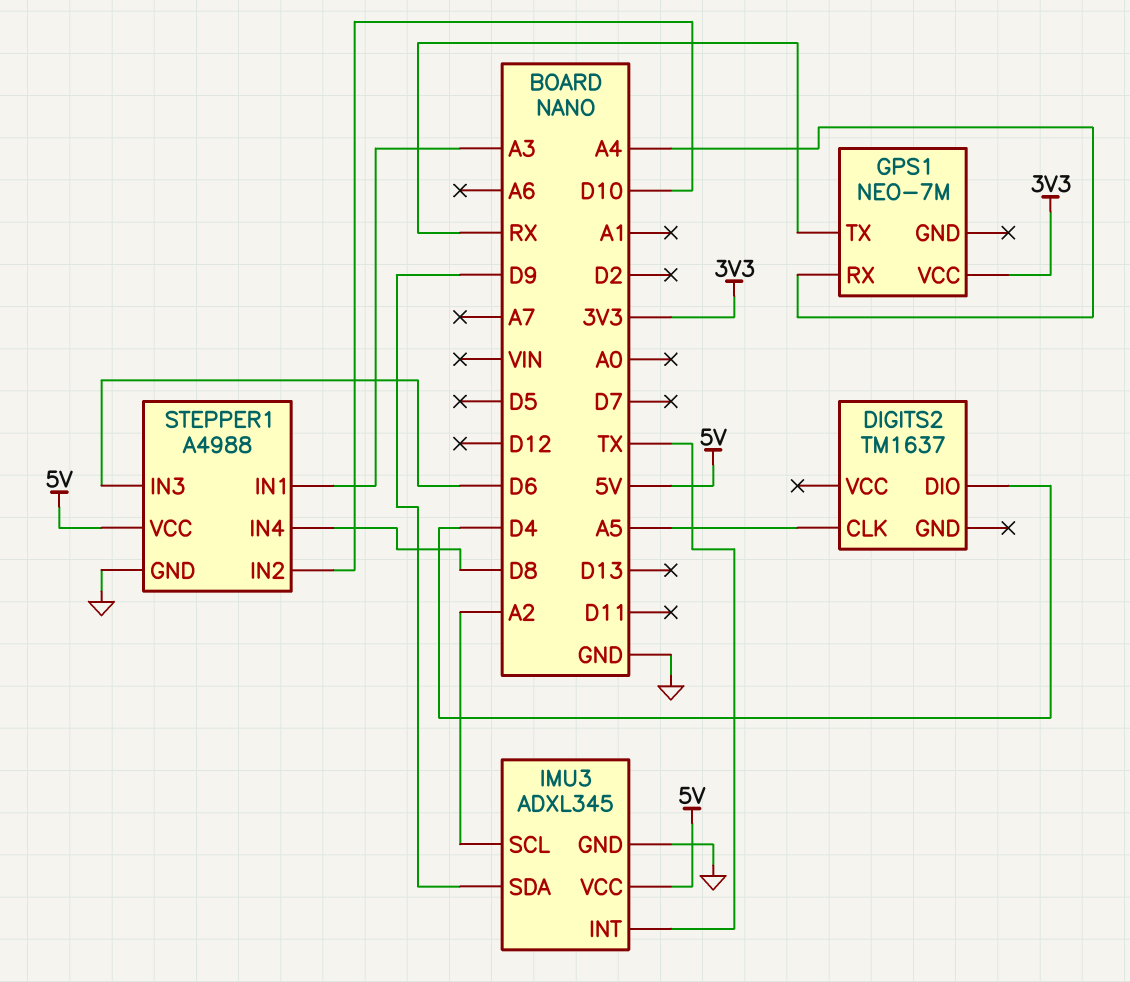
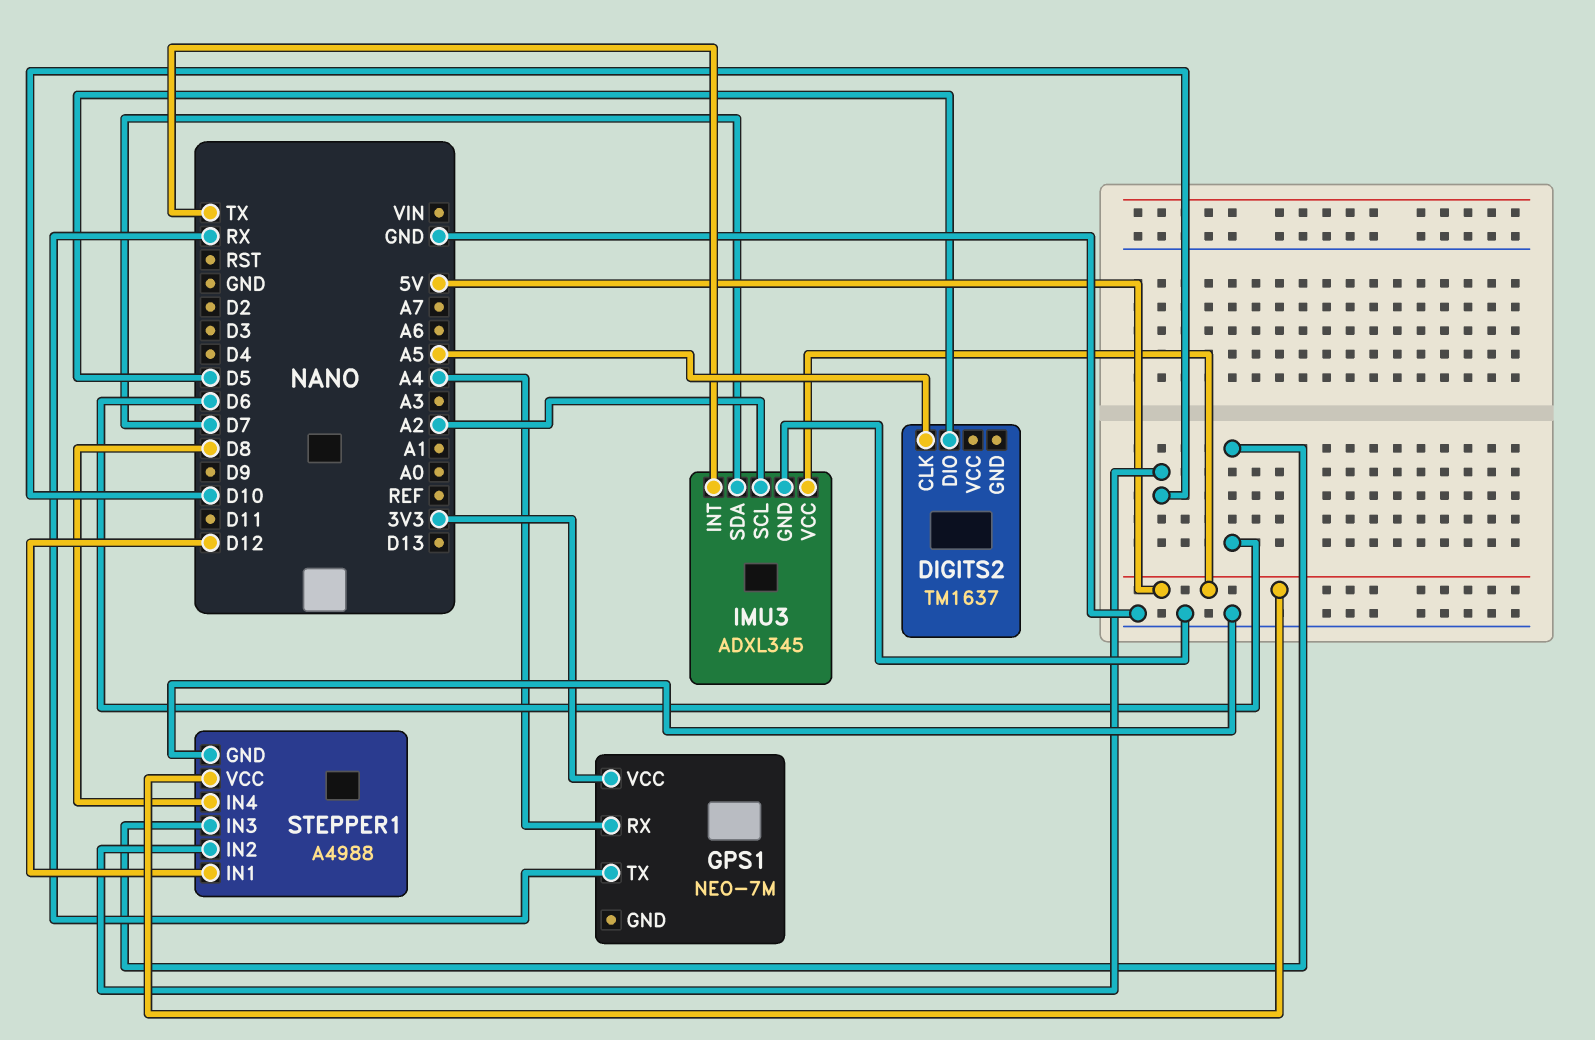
DIGITS2 pin DIO: D4 -> D5
IMU3 pin SDA: D9 -> D7
STEPPER1 pin IN1: A3 -> D12

